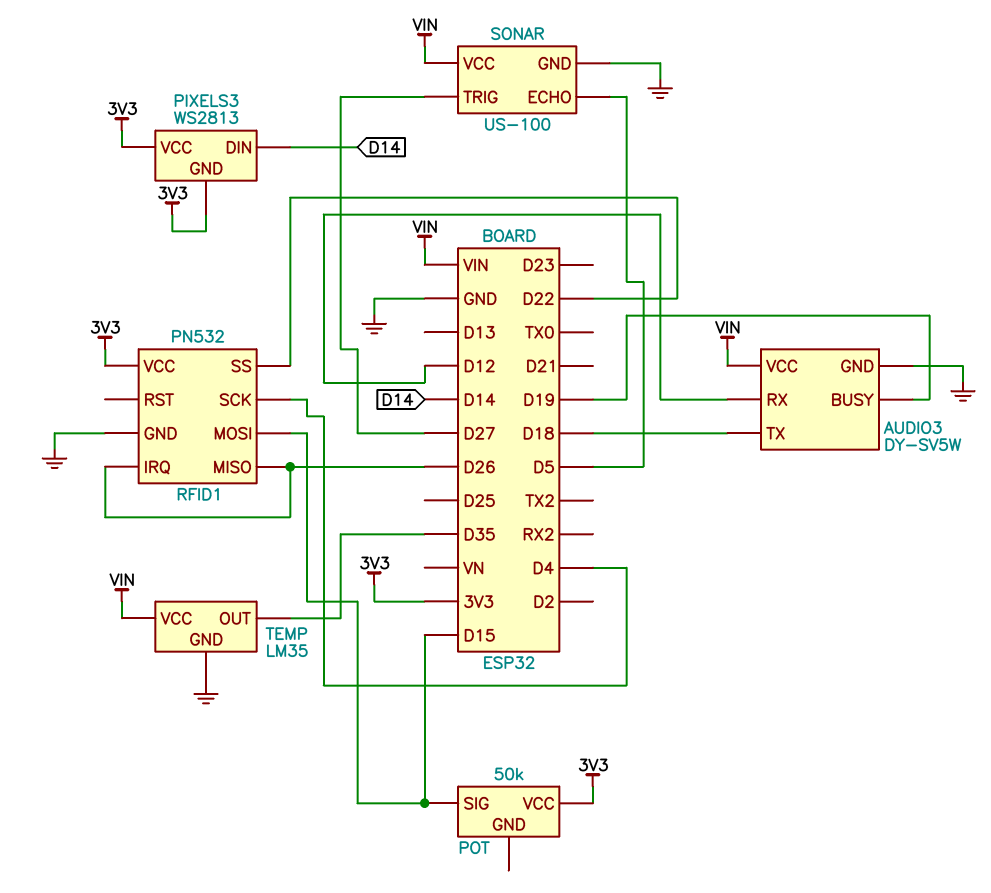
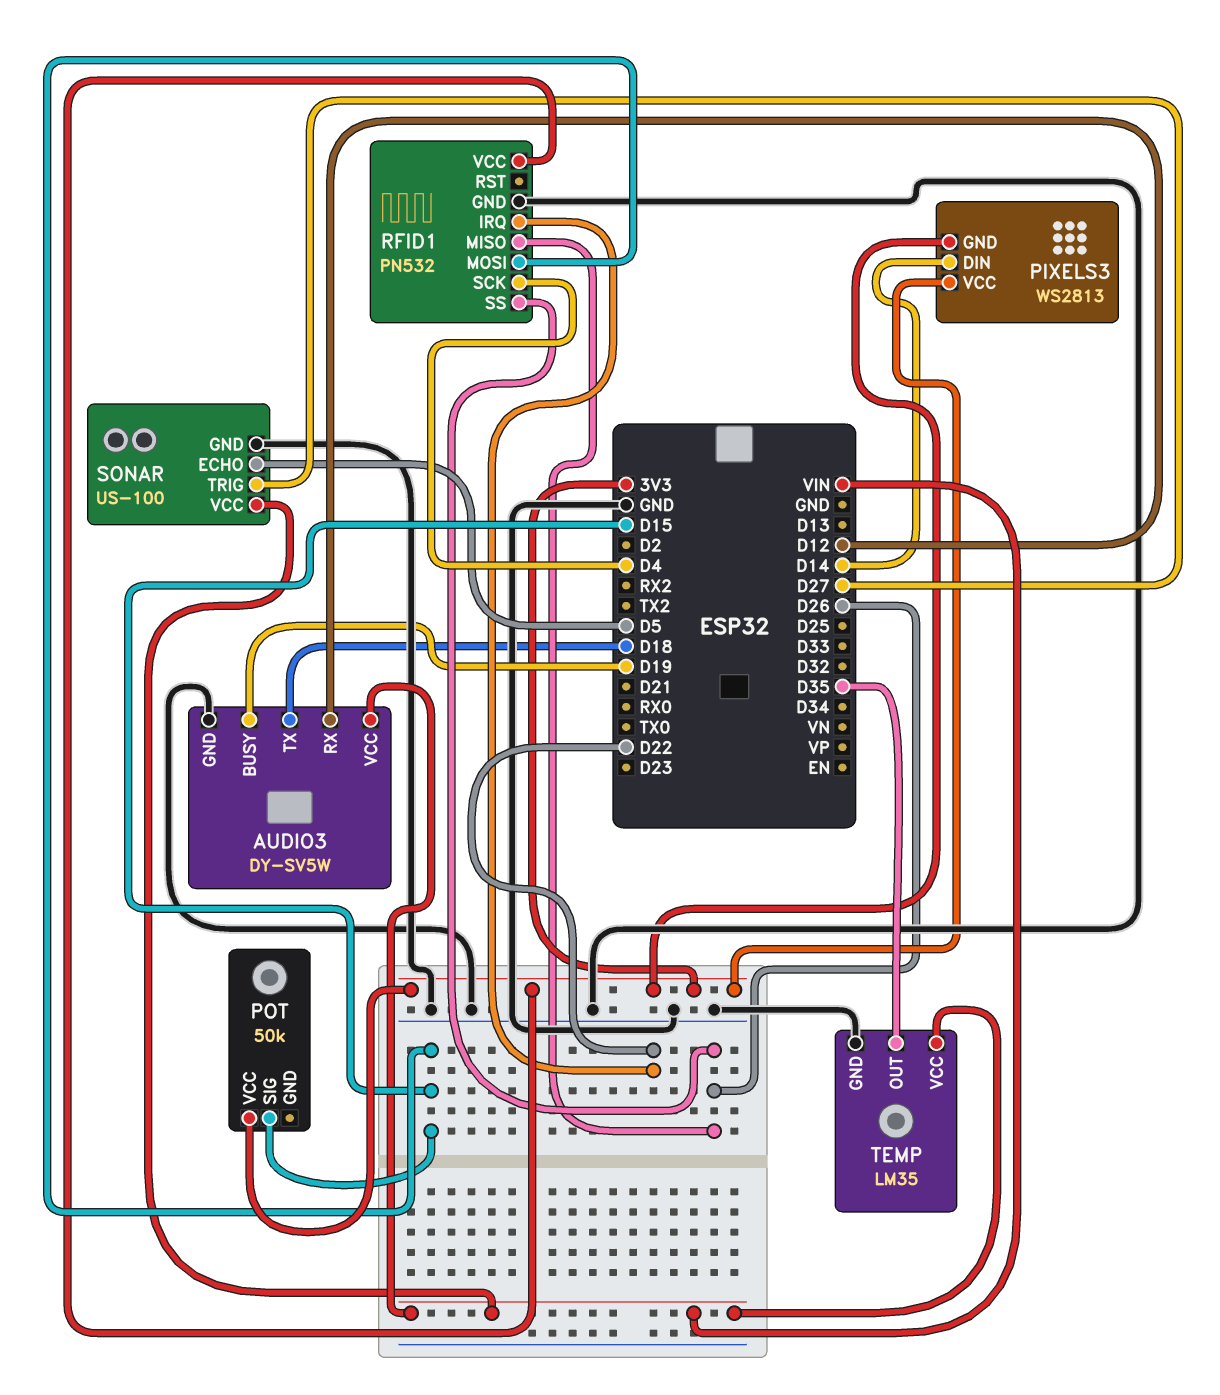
RFID1 pin IRQ: D26 -> D22
RFID1 pin SS: D22 -> D26

